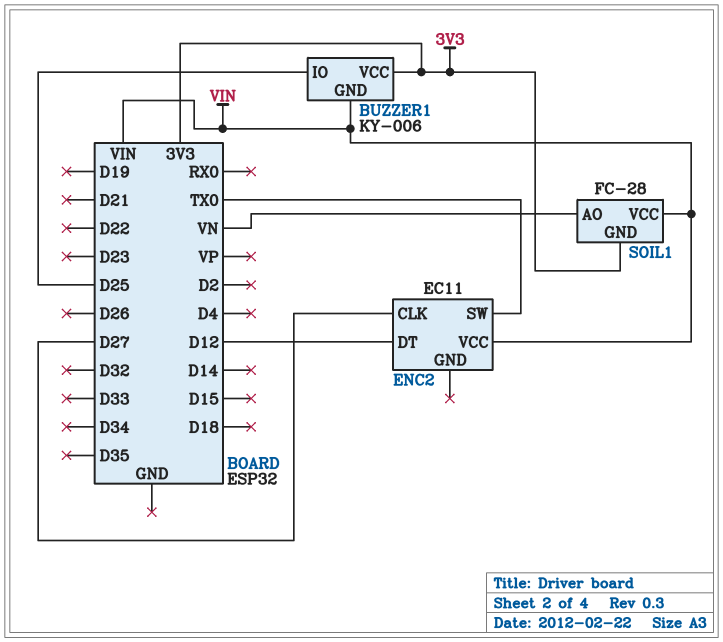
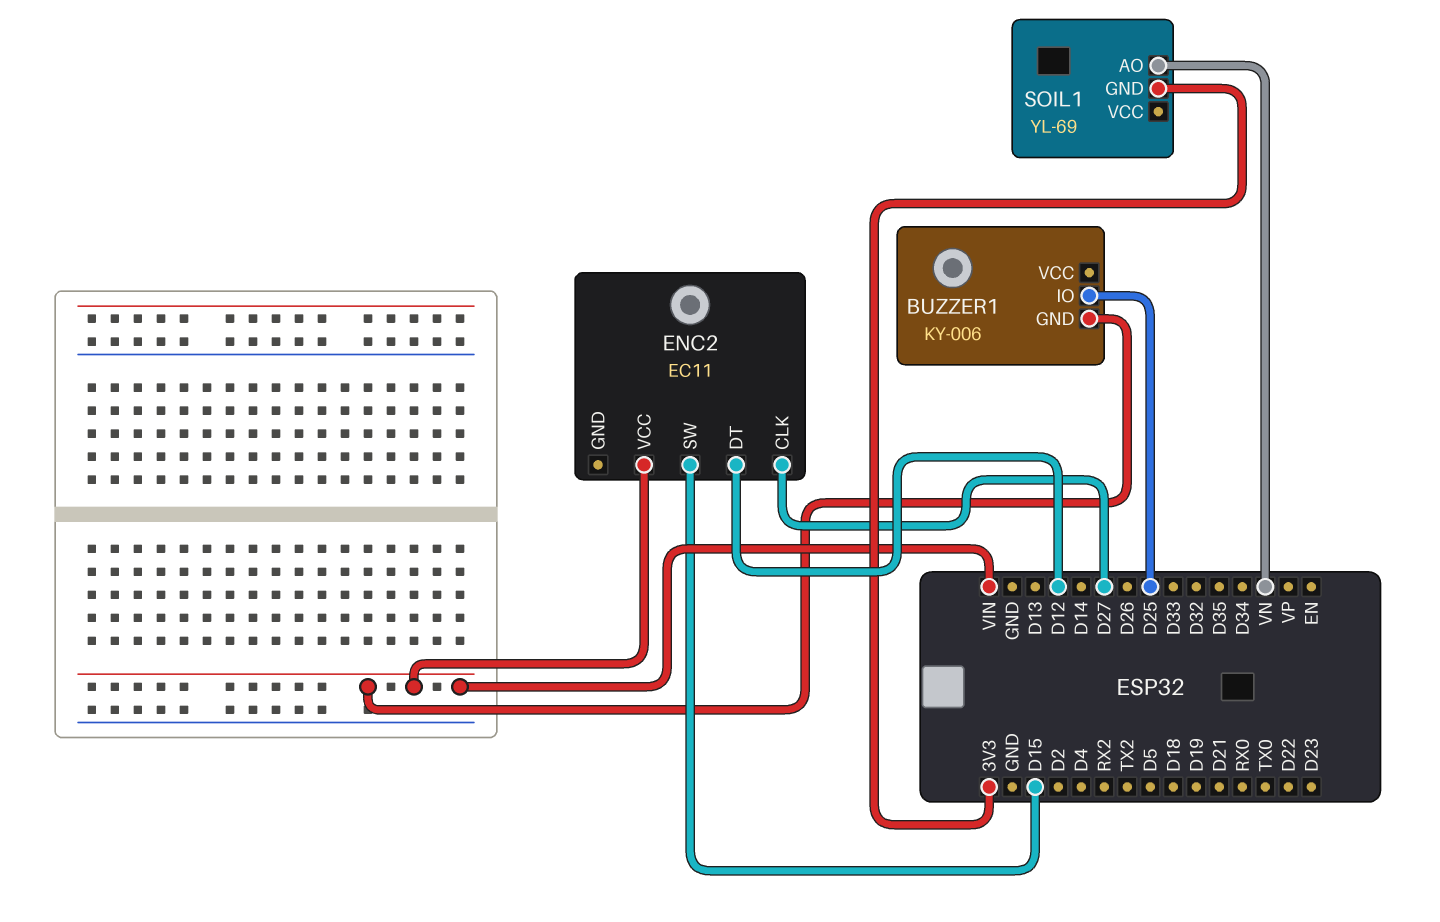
BUZZER1 pin VCC: 3V3 -> none
ENC2 pin SW: TX0 -> D15
SOIL1: FC-28 -> YL-69
SOIL1 pin VCC: VIN -> none

